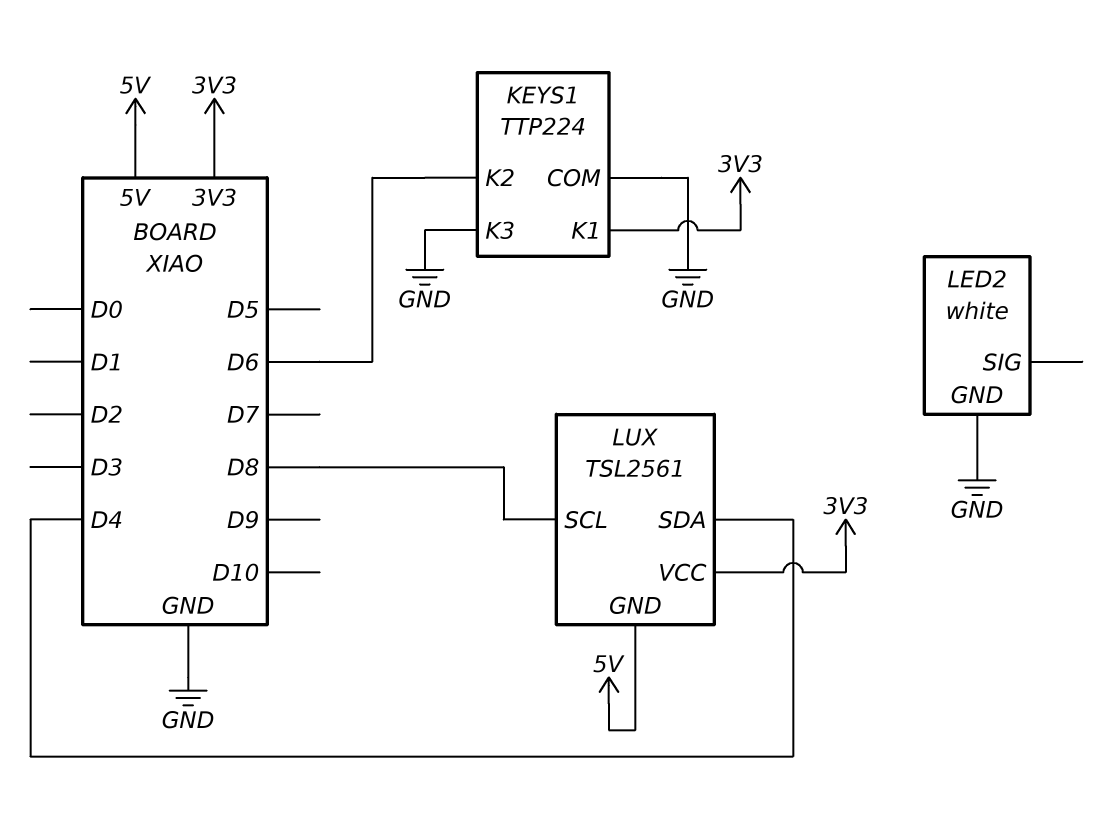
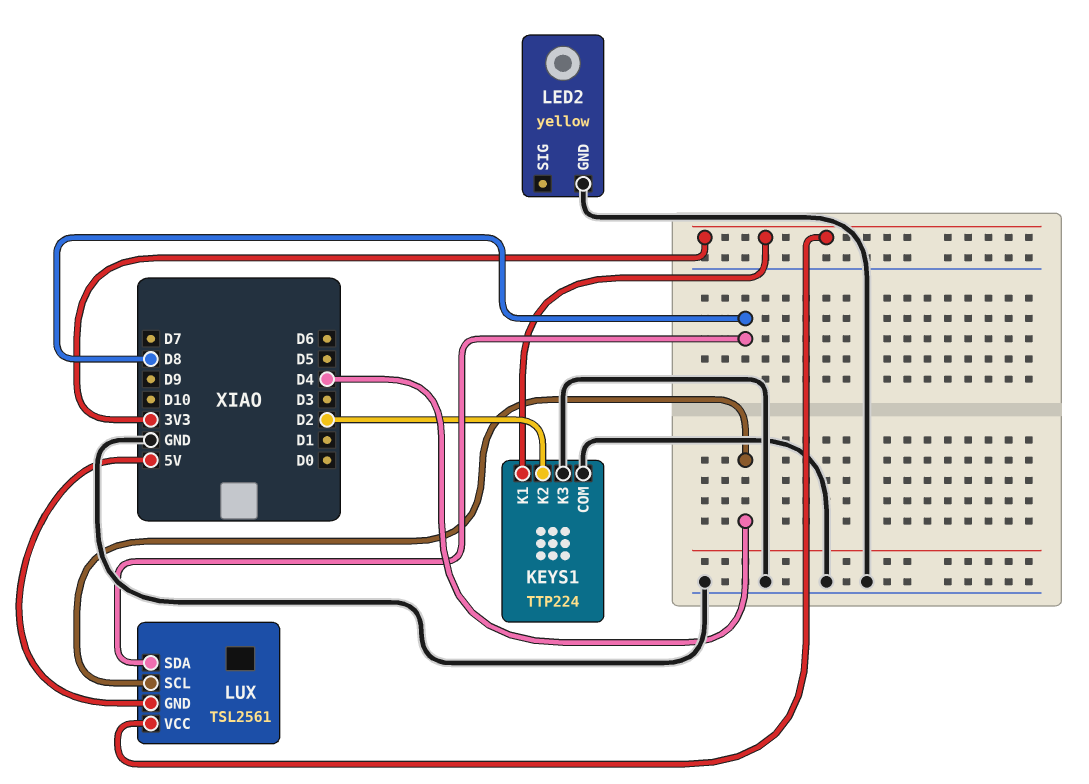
KEYS1 pin K2: D6 -> D2
LED2: white -> yellow
LUX pin SCL: D8 -> D4
LUX pin SDA: D4 -> D8

